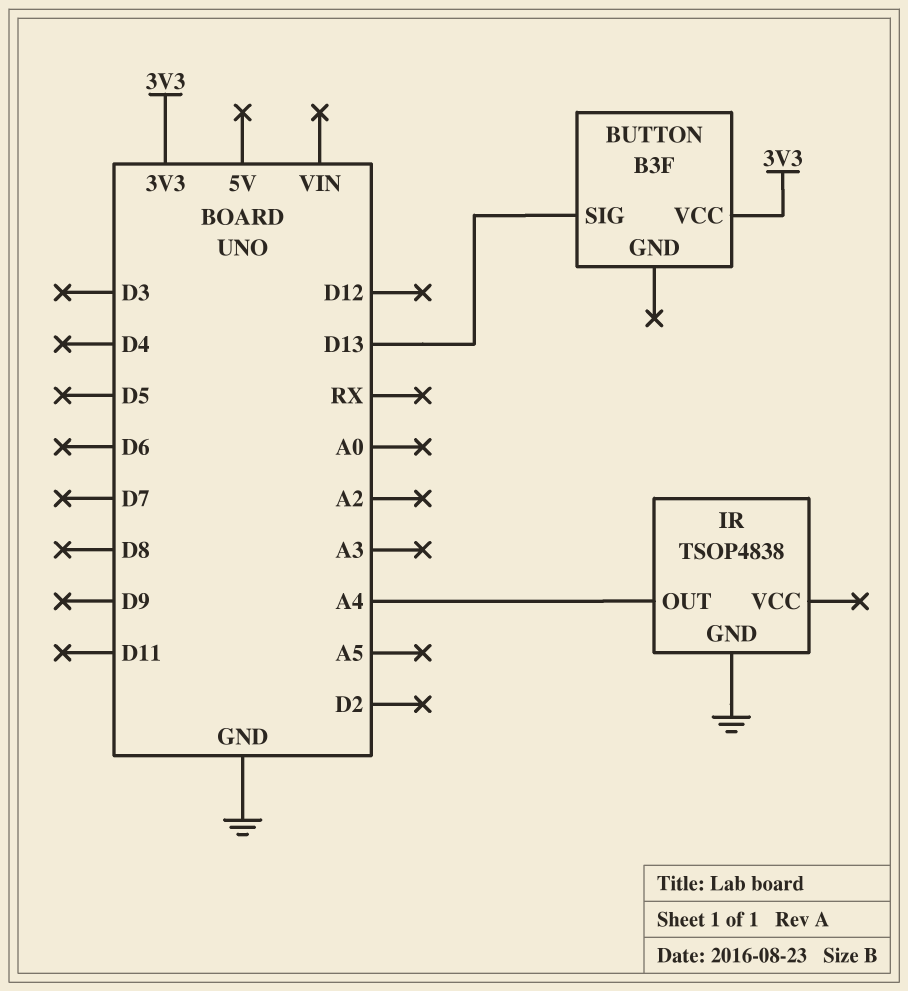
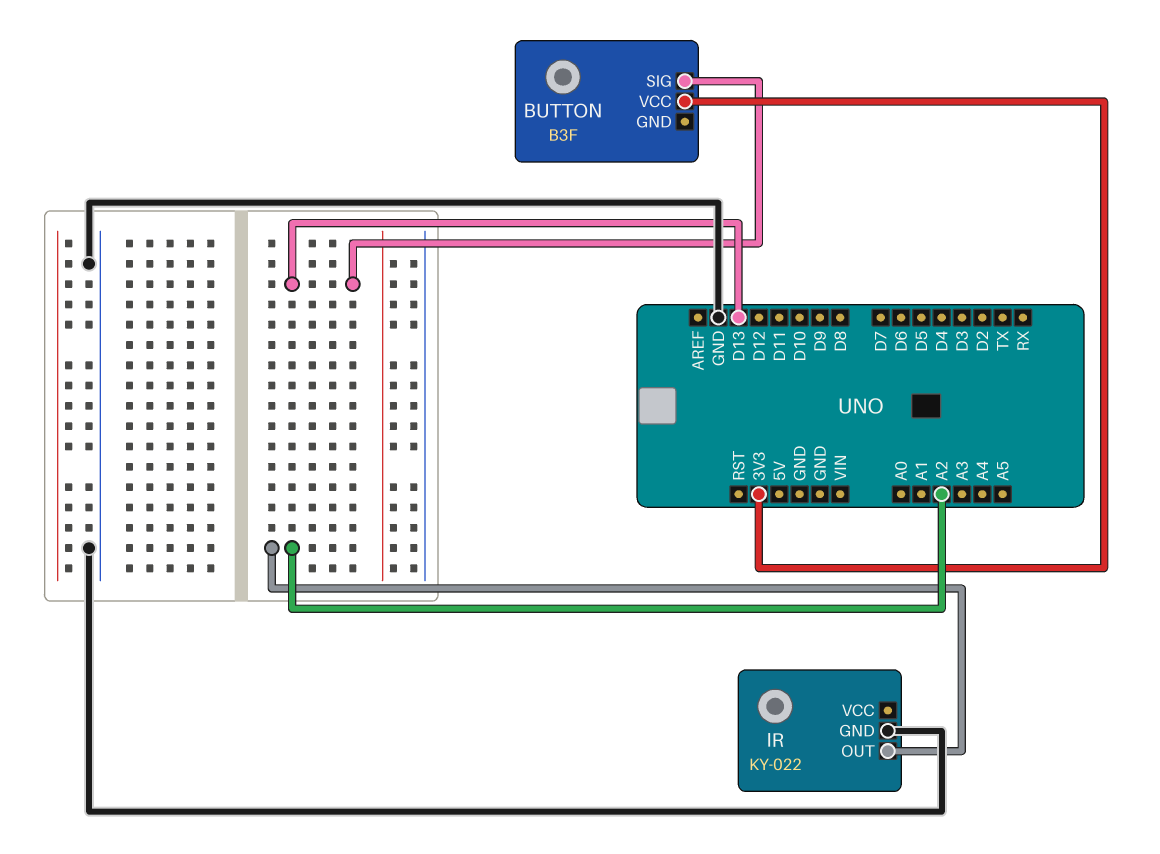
IR: TSOP4838 -> KY-022
IR pin OUT: A4 -> A2

